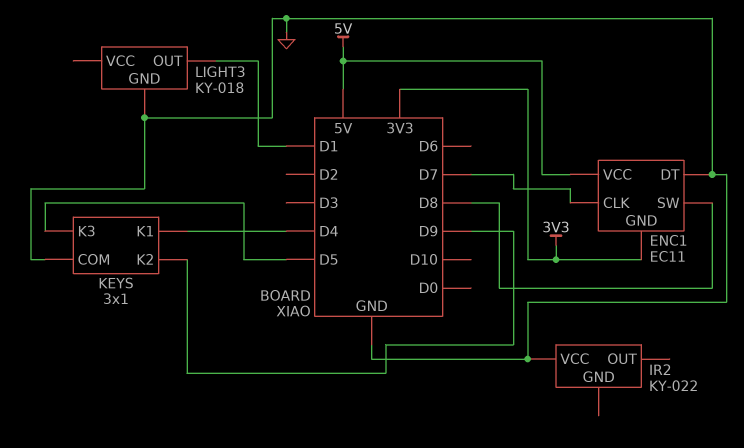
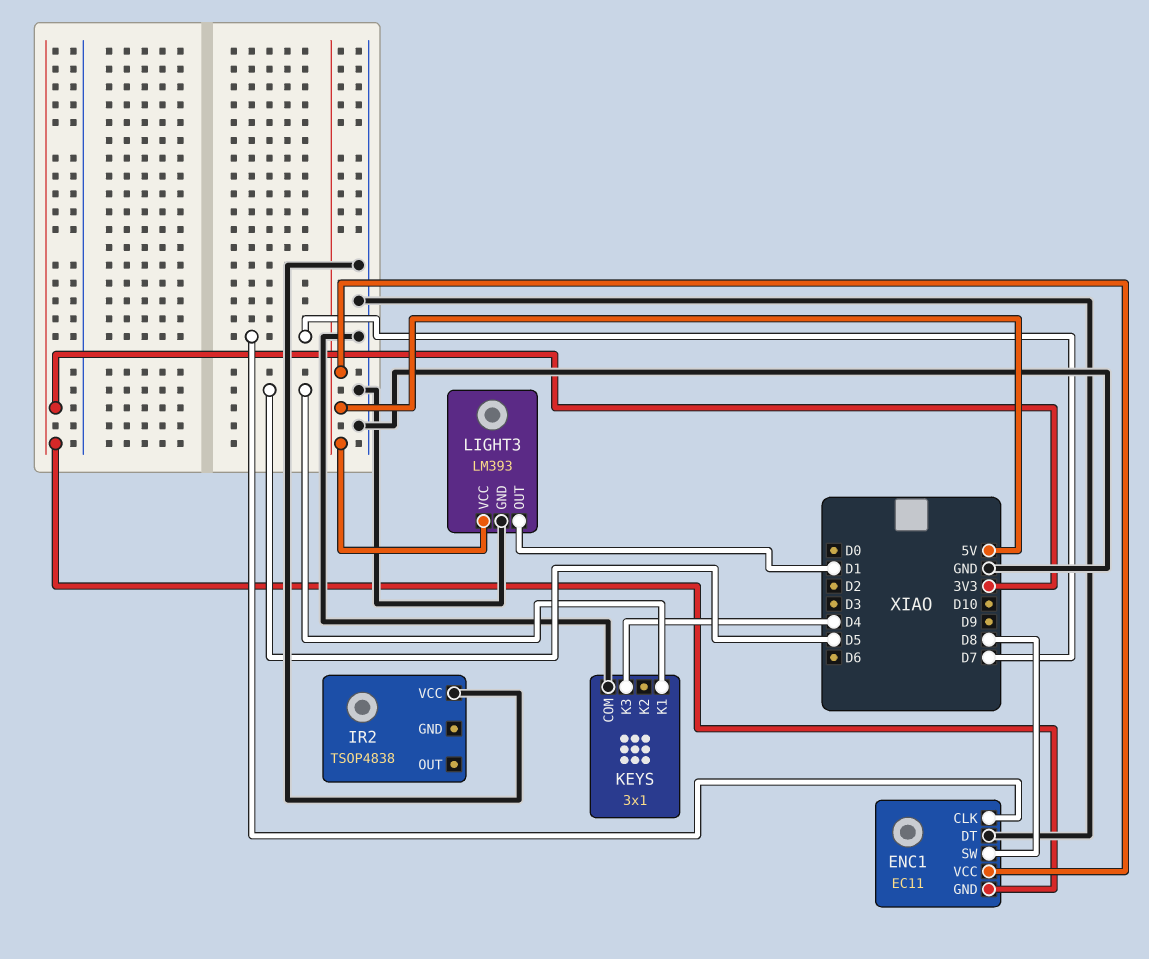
IR2: KY-022 -> TSOP4838
KEYS pin K1: D4 -> D5
KEYS pin K2: D9 -> none
KEYS pin K3: D5 -> D4
LIGHT3: KY-018 -> LM393
LIGHT3 pin VCC: none -> 5V

